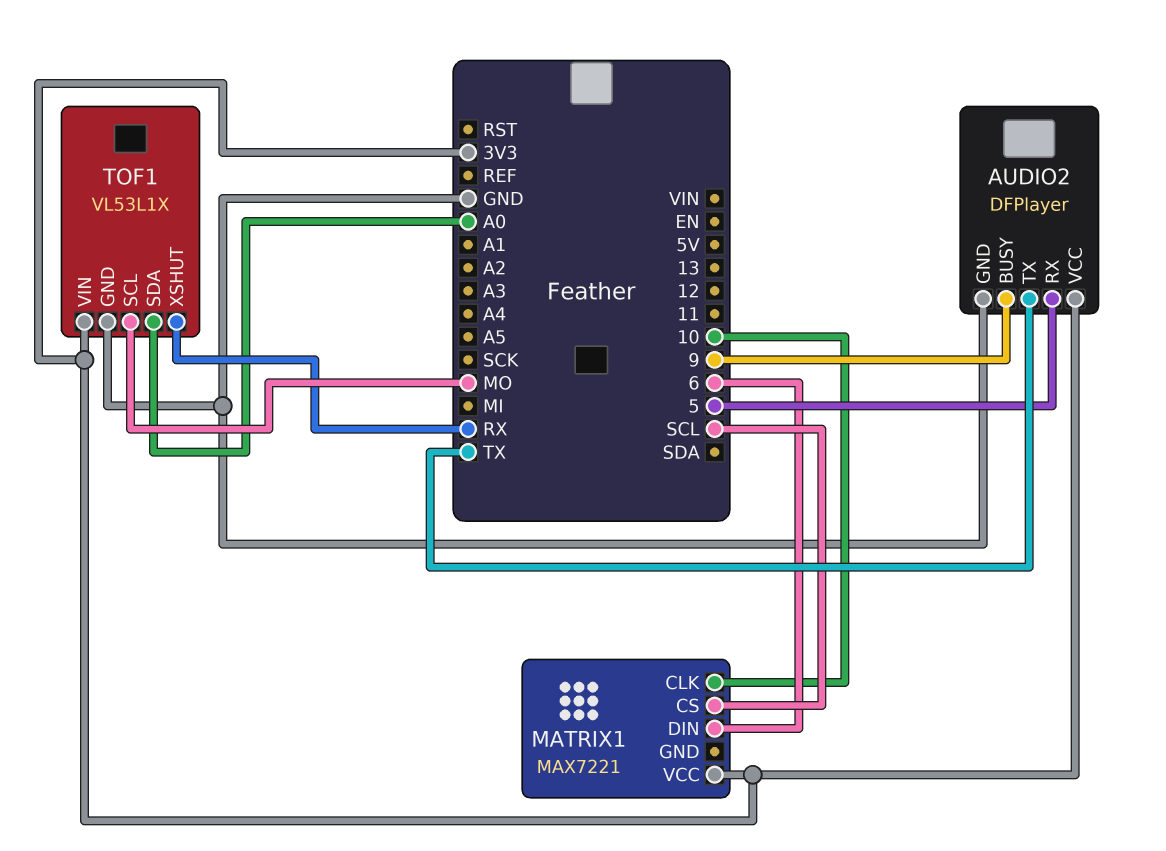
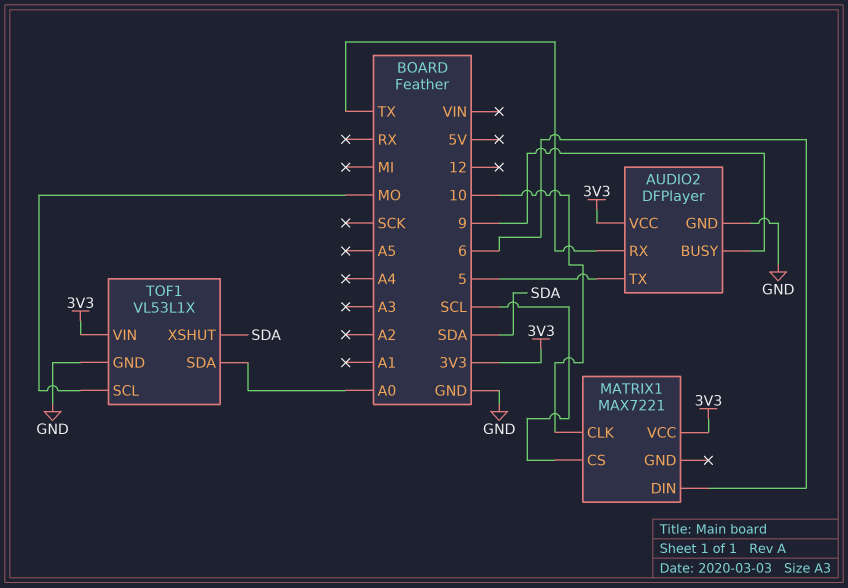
AUDIO2 pin RX: 5 -> TX
AUDIO2 pin TX: TX -> 5
TOF1 pin XSHUT: RX -> SDA

